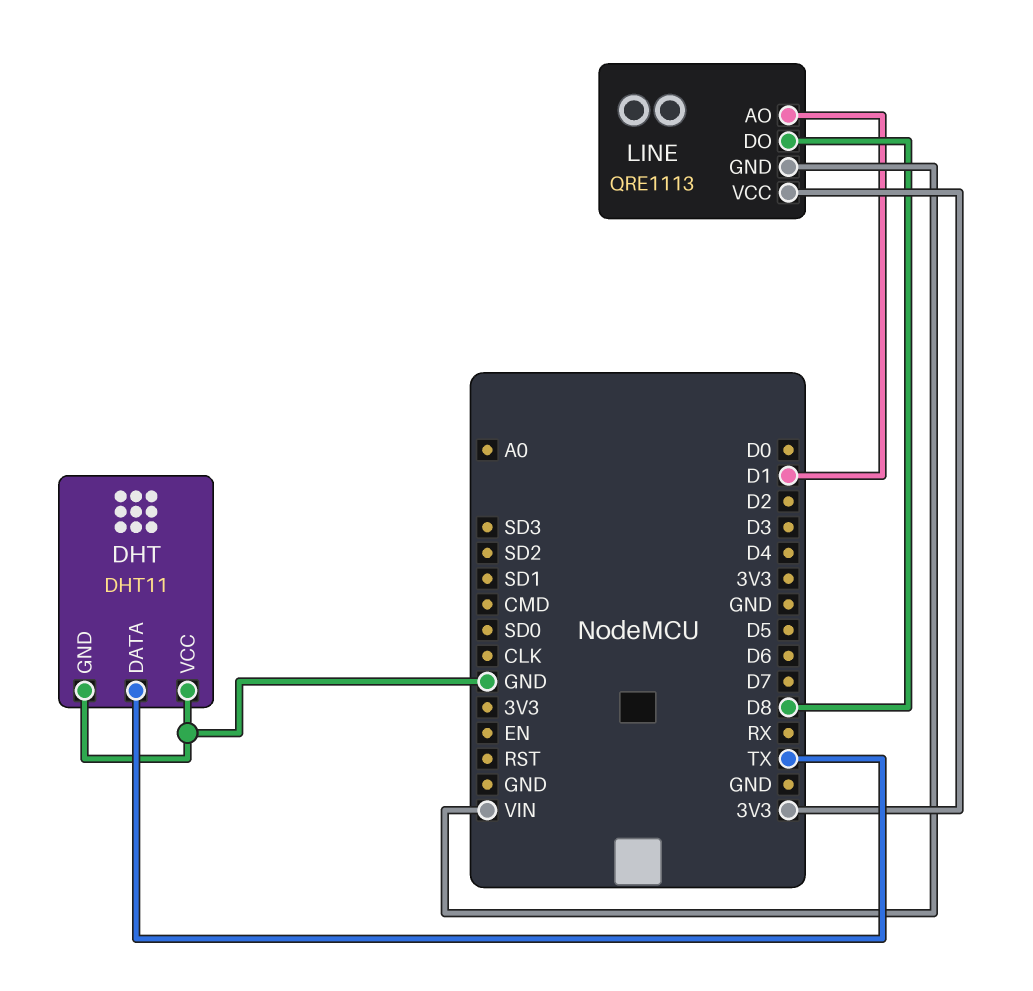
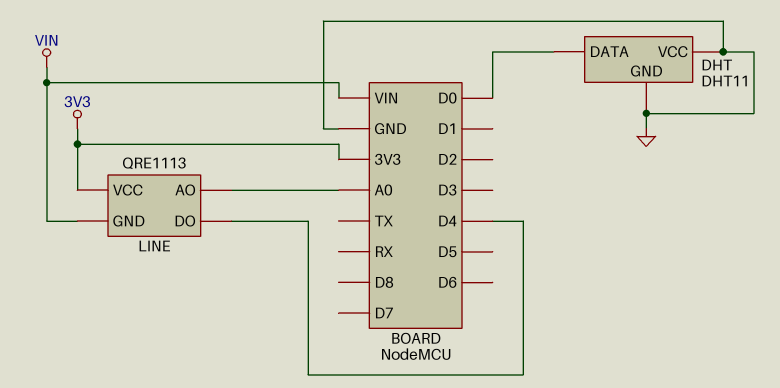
DHT pin DATA: TX -> D0
LINE pin AO: D1 -> A0
LINE pin DO: D8 -> D4

